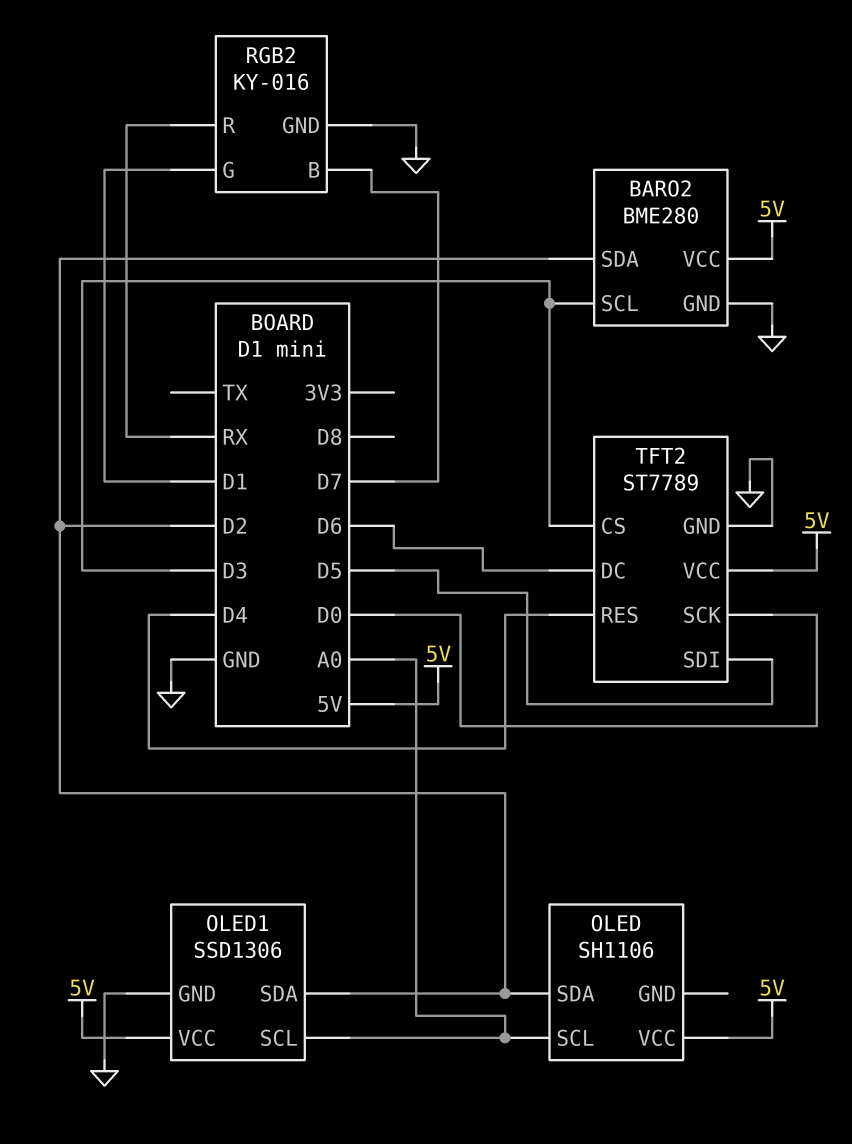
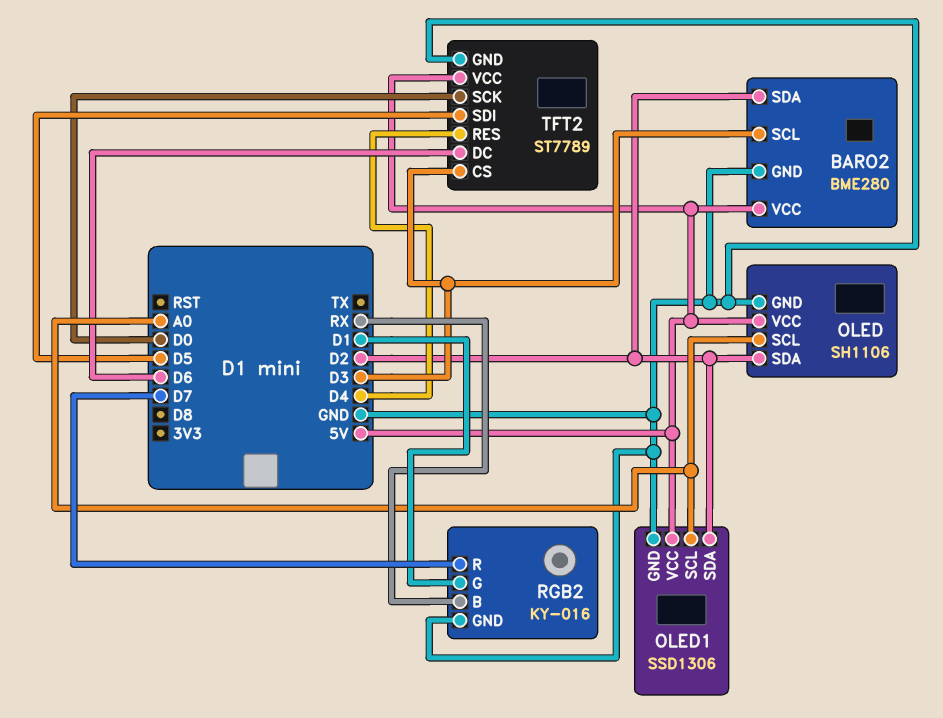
OLED pin GND: none -> GND
RGB2 pin B: D7 -> RX
RGB2 pin R: RX -> D7

